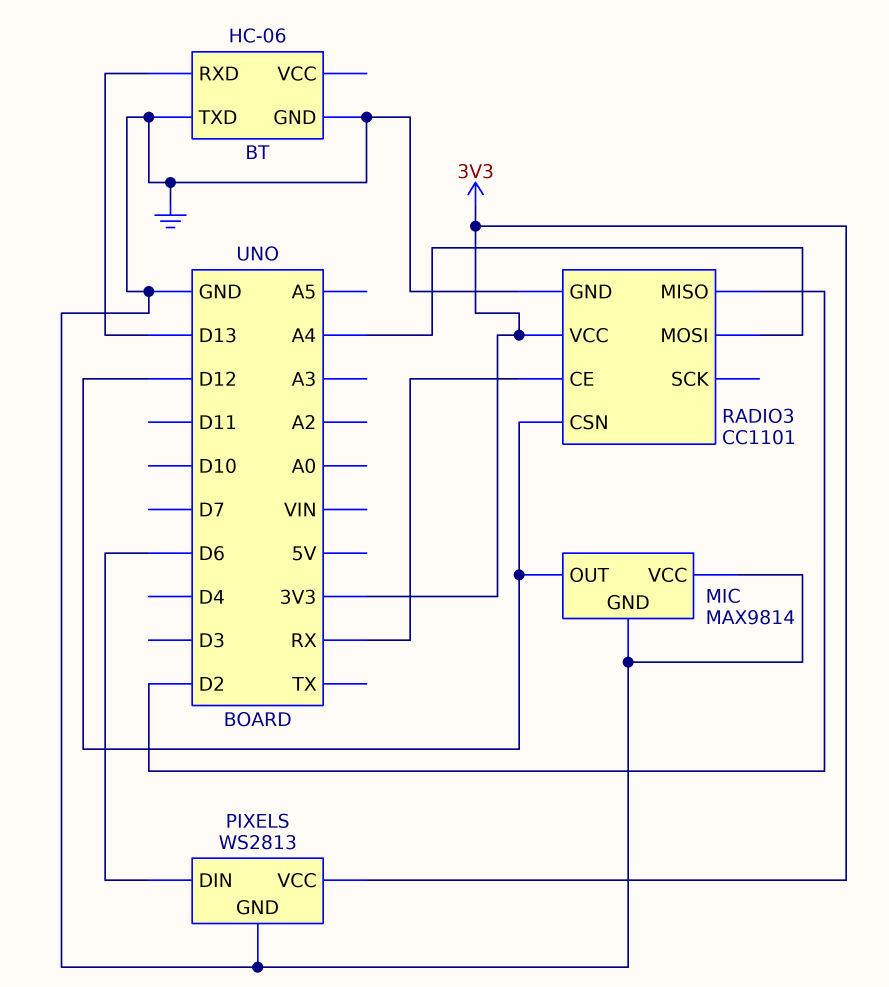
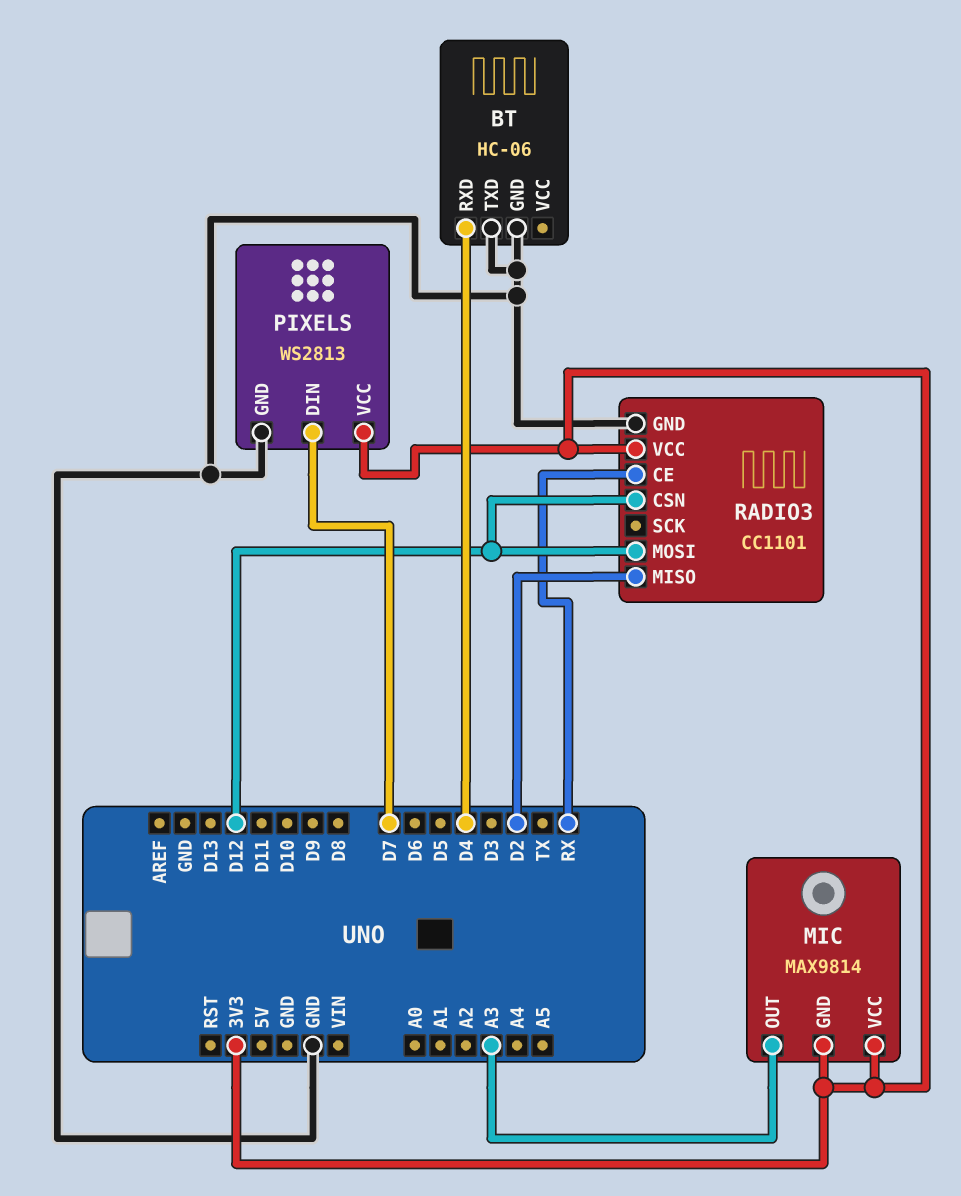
BT pin RXD: D13 -> D4
MIC pin GND: GND -> 3V3
MIC pin OUT: D12 -> A3
MIC pin VCC: GND -> 3V3
PIXELS pin DIN: D6 -> D7
RADIO3 pin MOSI: A4 -> D12

